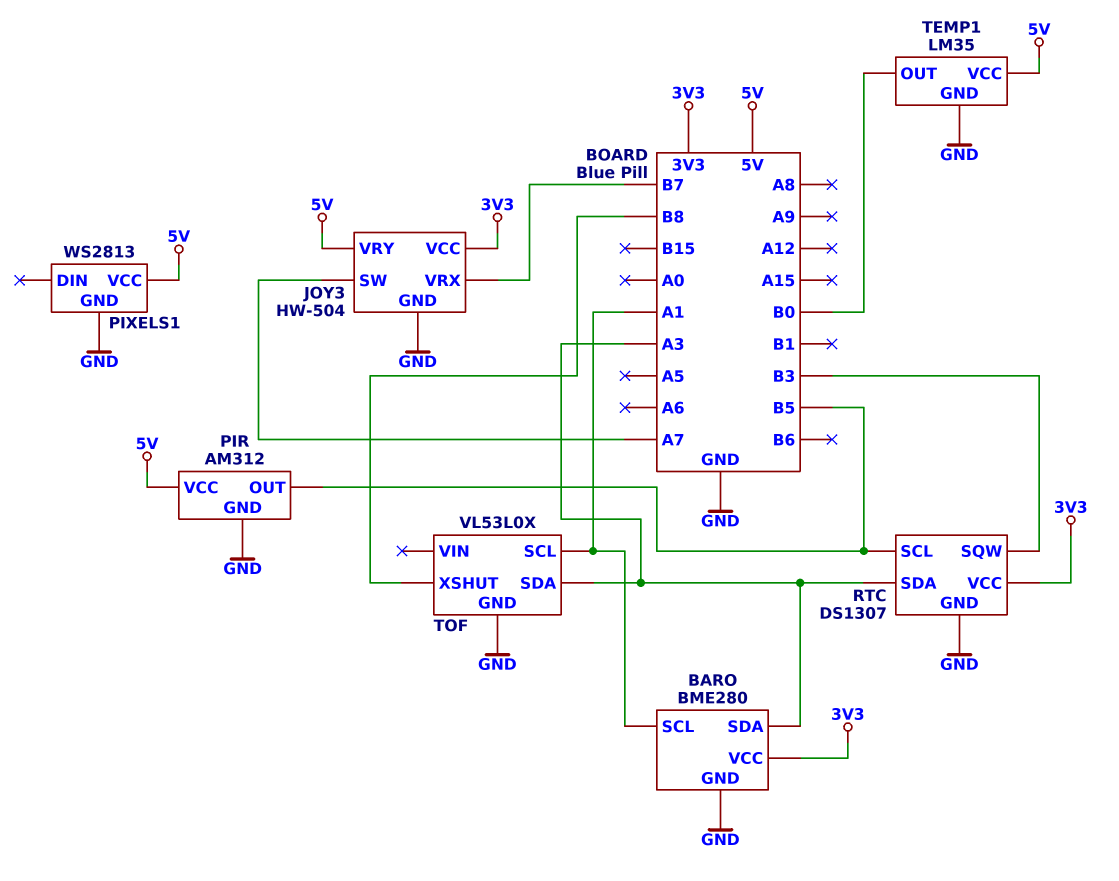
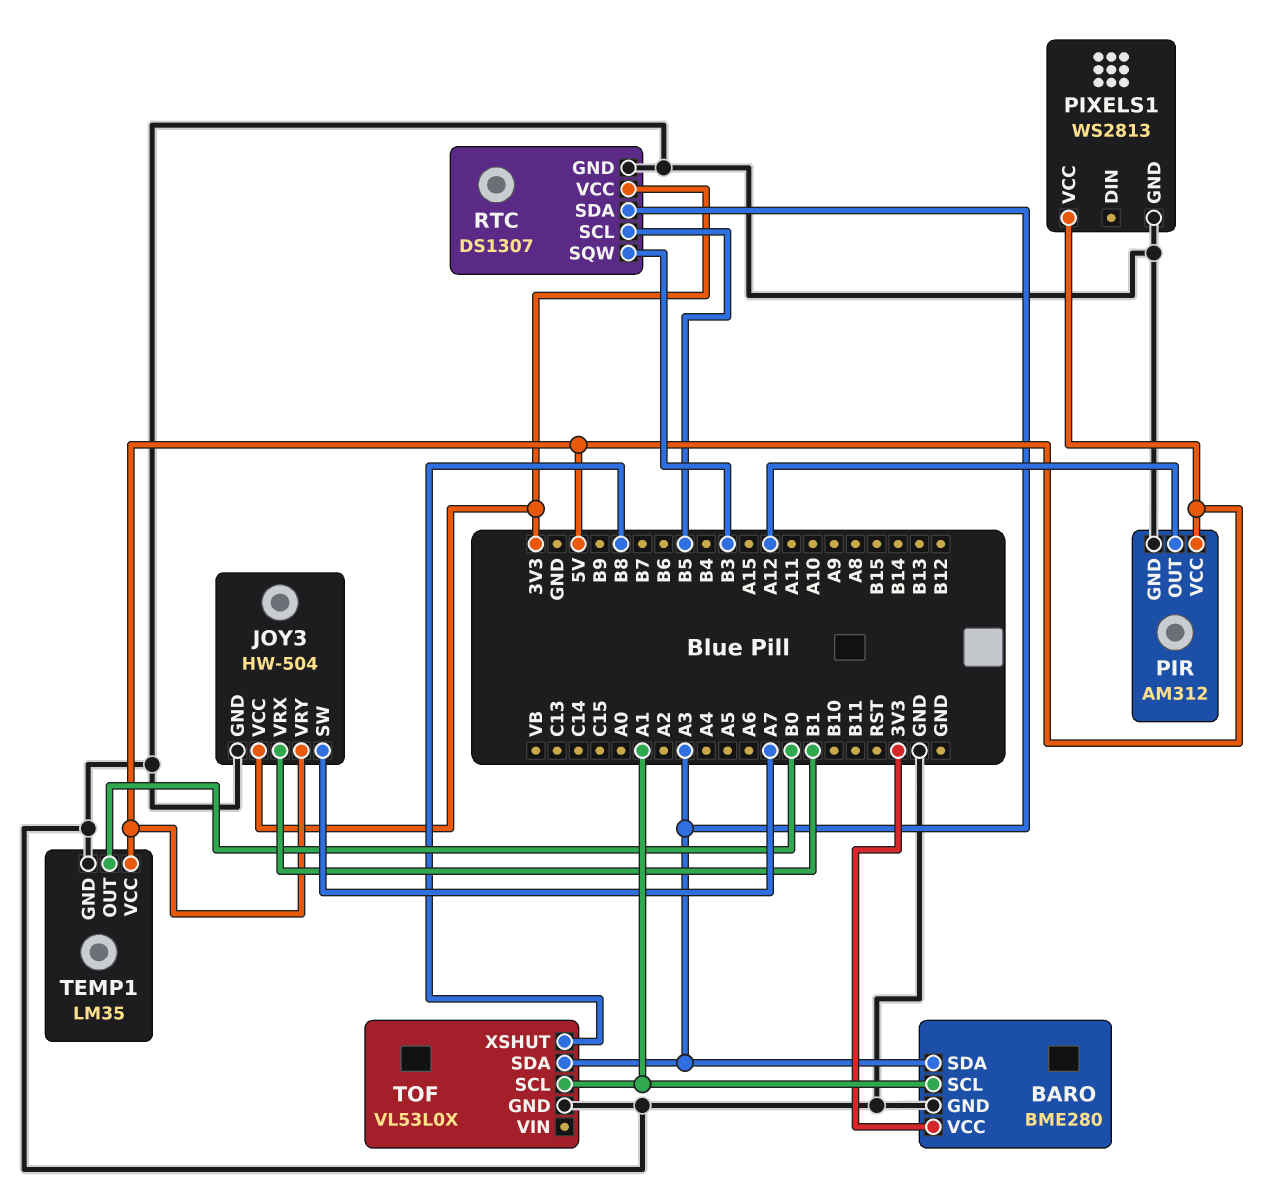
JOY3 pin VRX: B7 -> B1
PIR pin OUT: B5 -> A12

